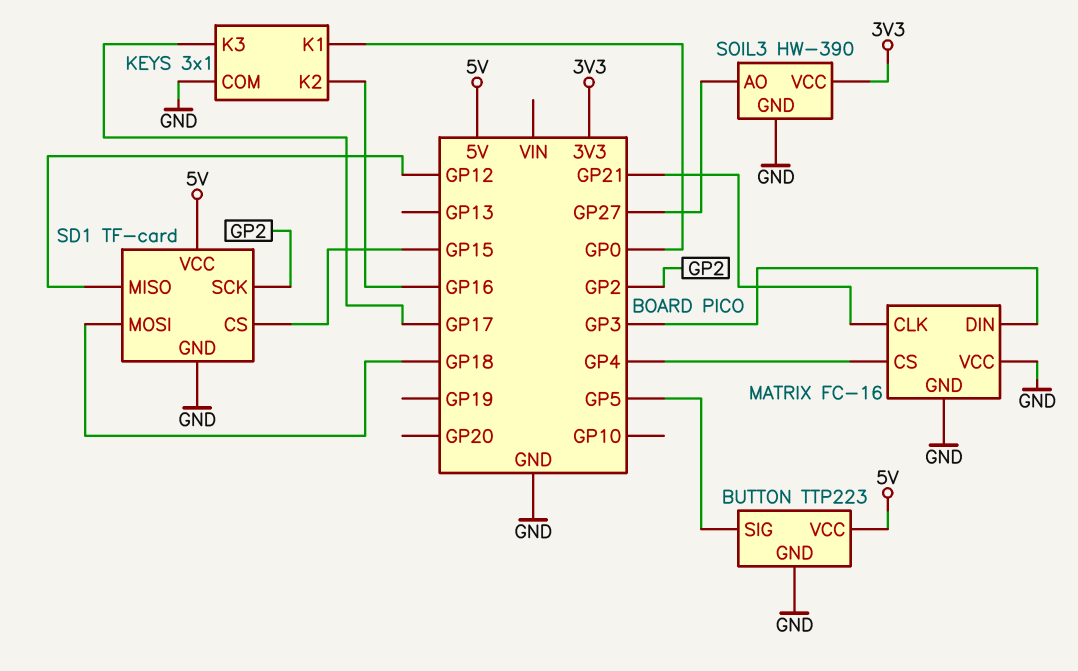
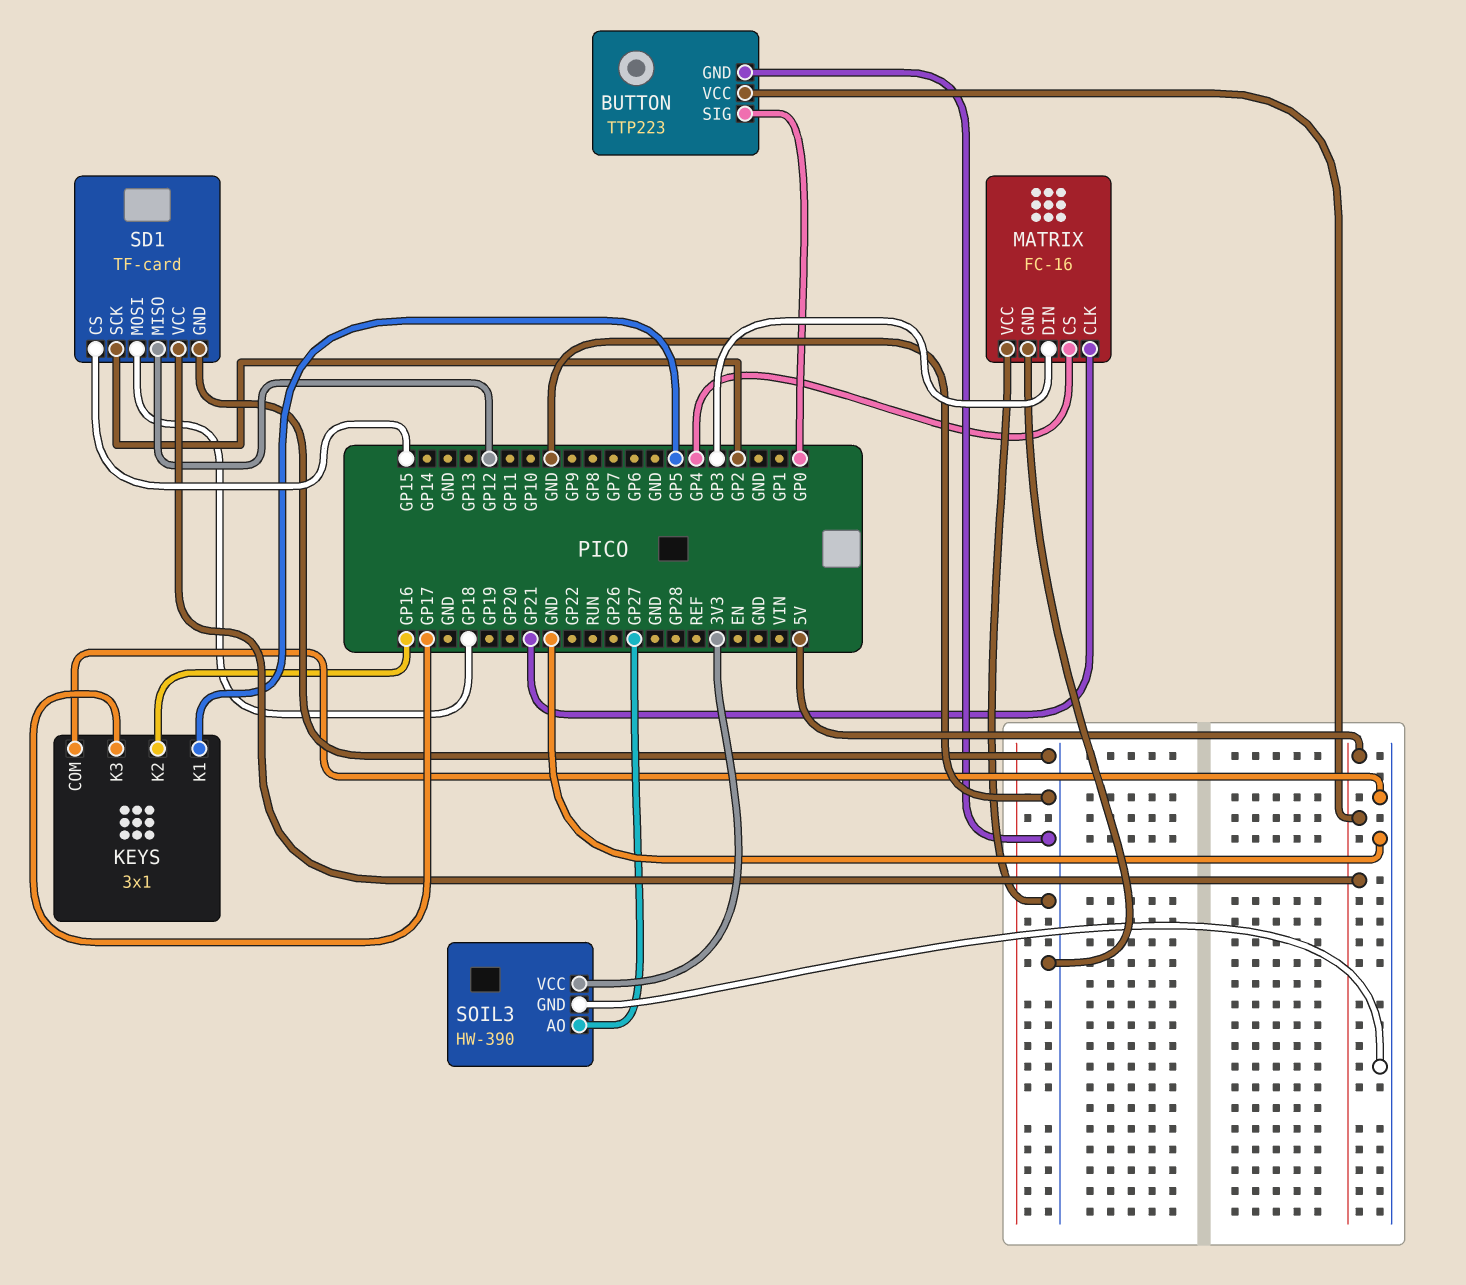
BUTTON pin SIG: GP5 -> GP0
KEYS pin K1: GP0 -> GP5

